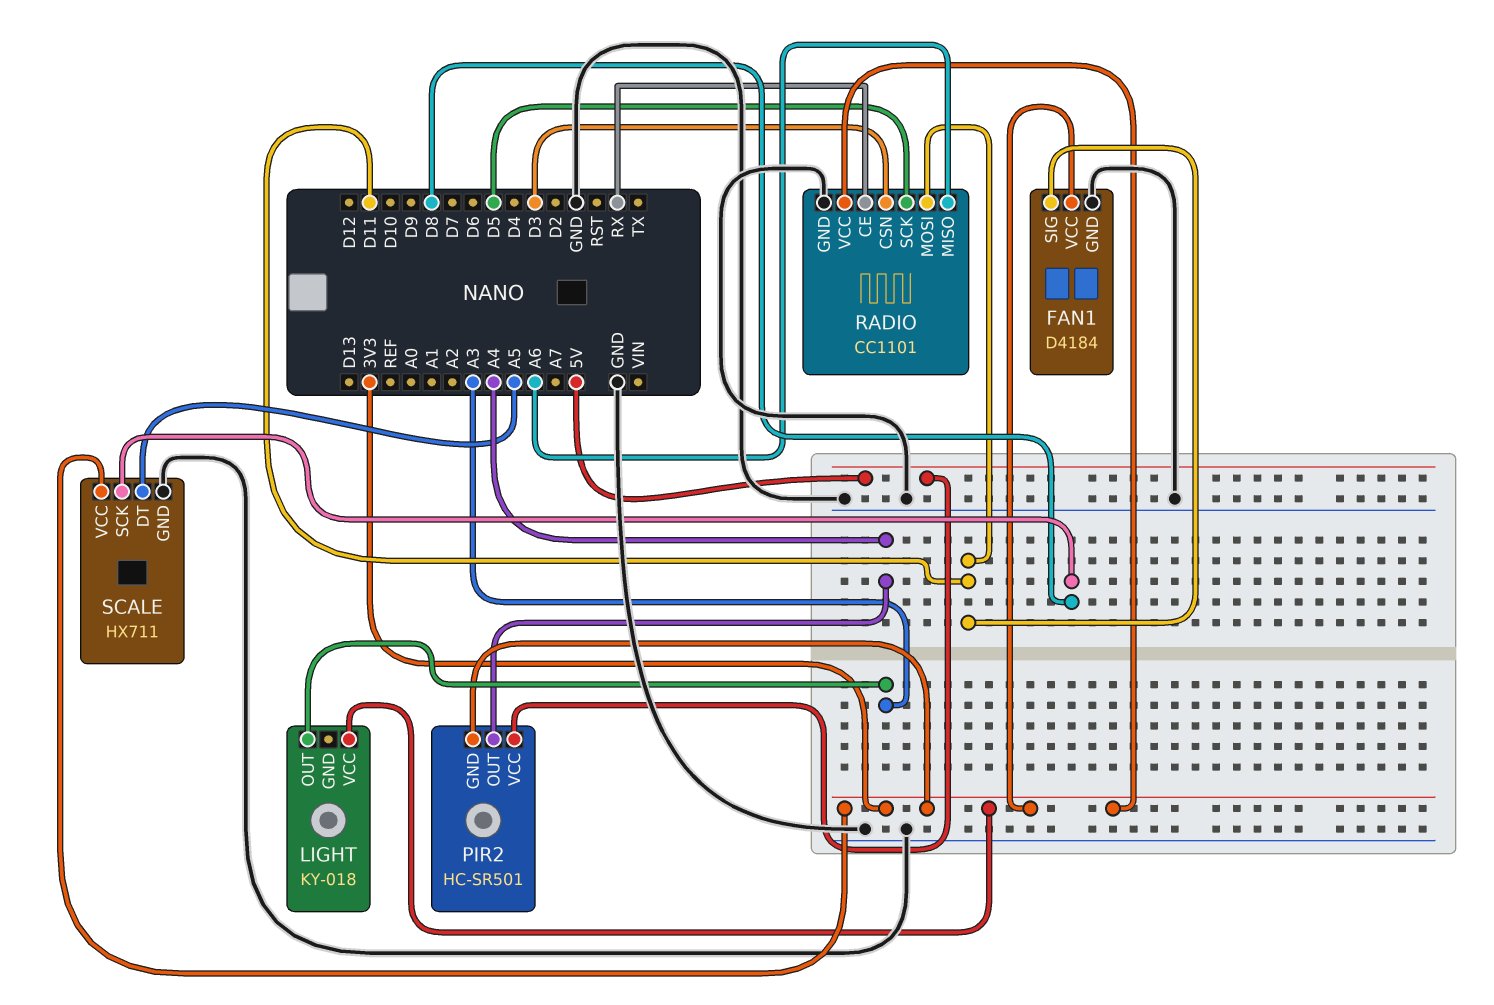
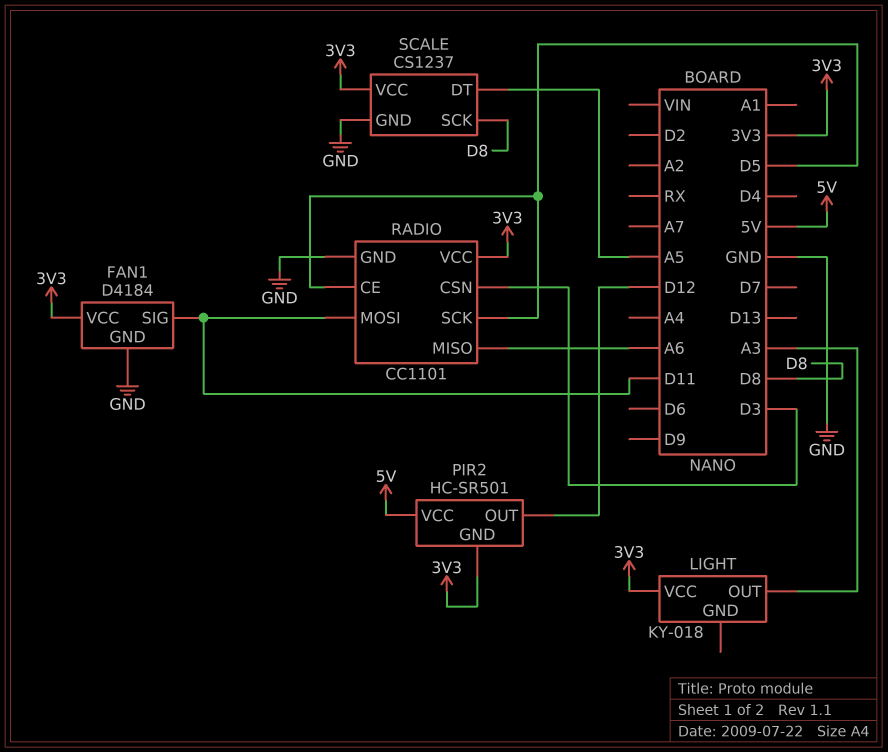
PIR2 pin OUT: A4 -> D12
RADIO pin CE: RX -> D5
SCALE: HX711 -> CS1237

